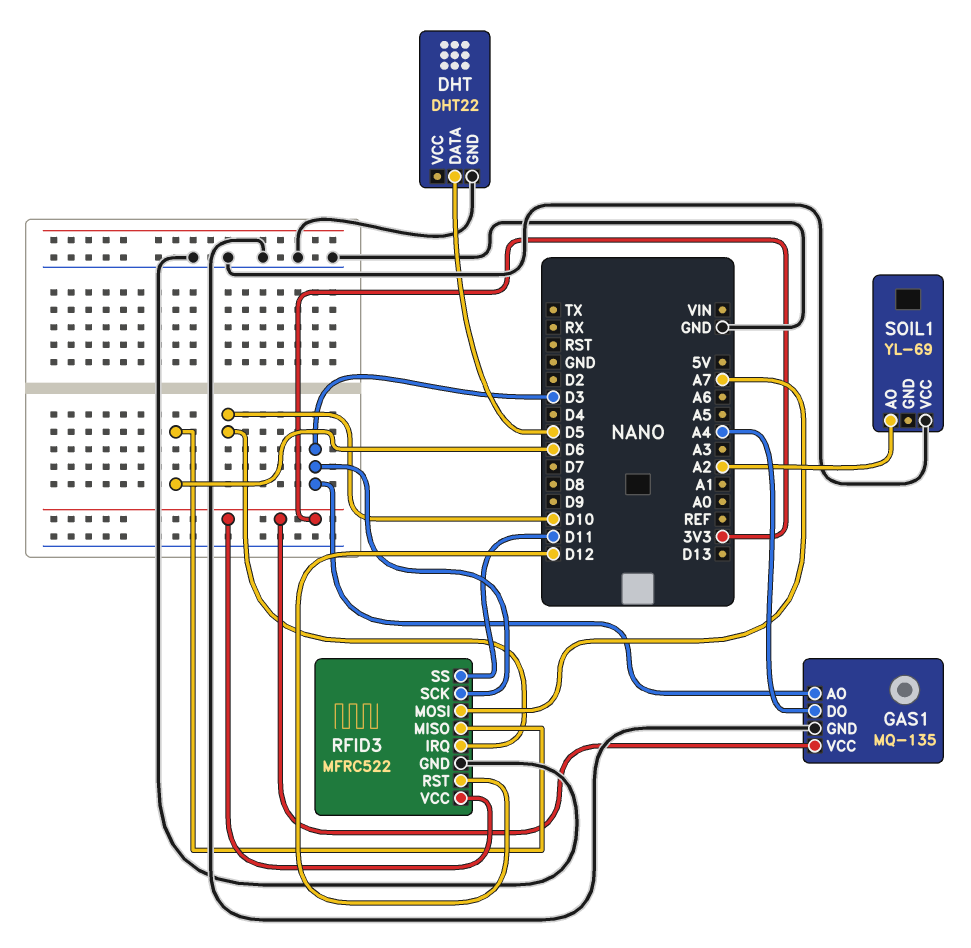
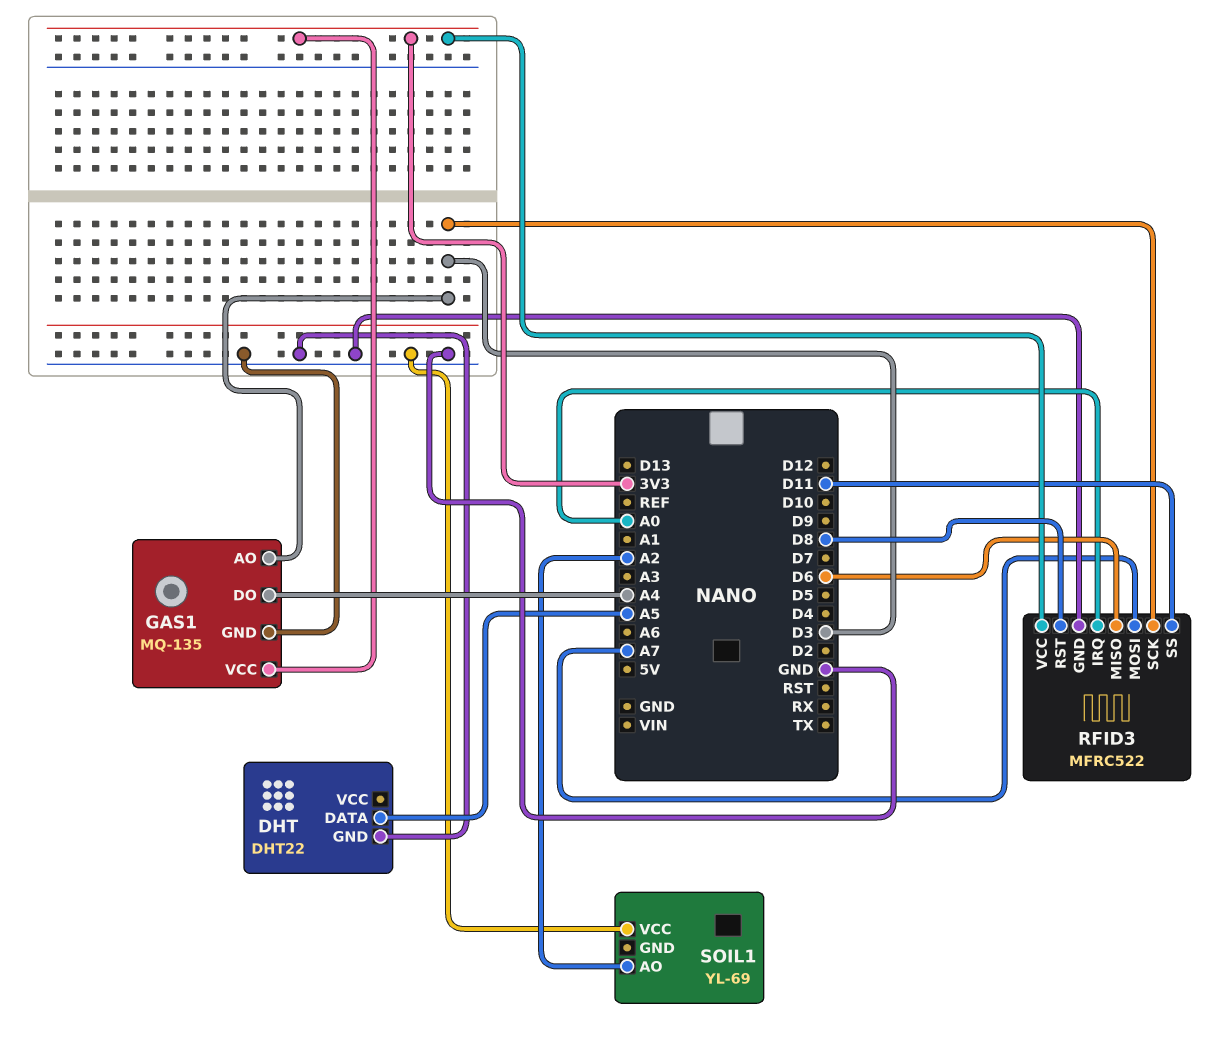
DHT pin DATA: D5 -> A5
RFID3 pin IRQ: D10 -> A0
RFID3 pin RST: D12 -> D8

